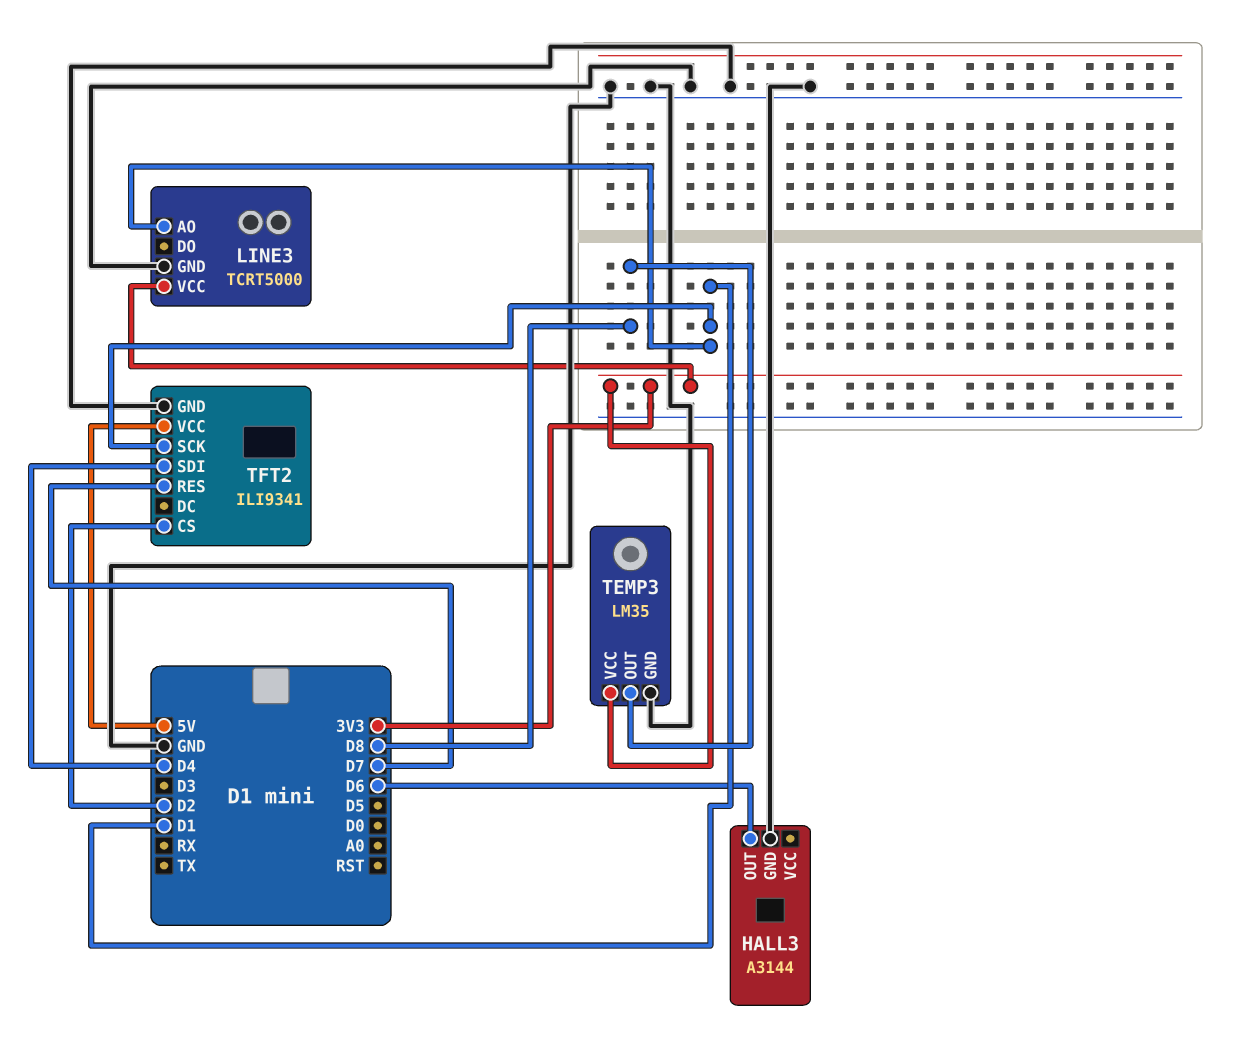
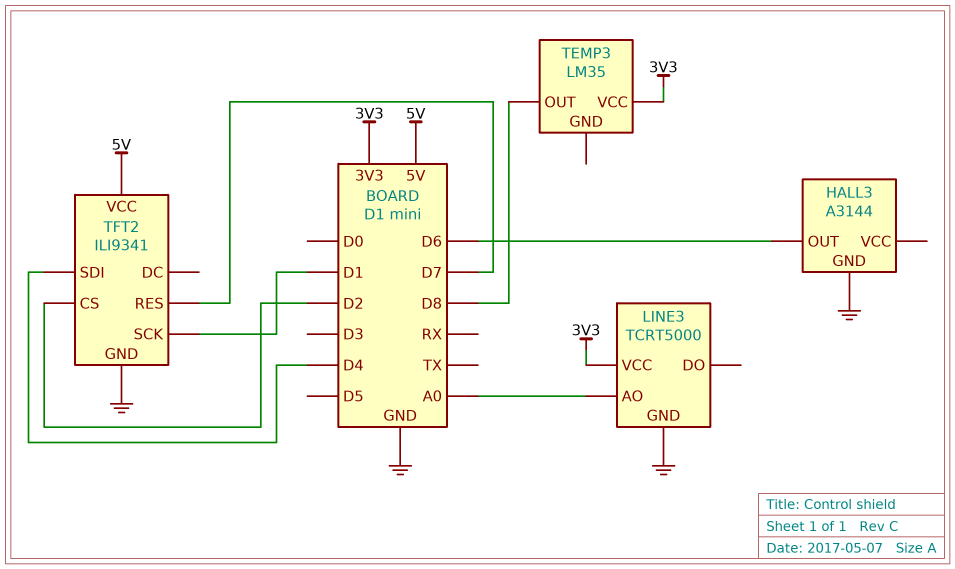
LINE3 pin AO: D1 -> A0
TEMP3 pin GND: GND -> none

